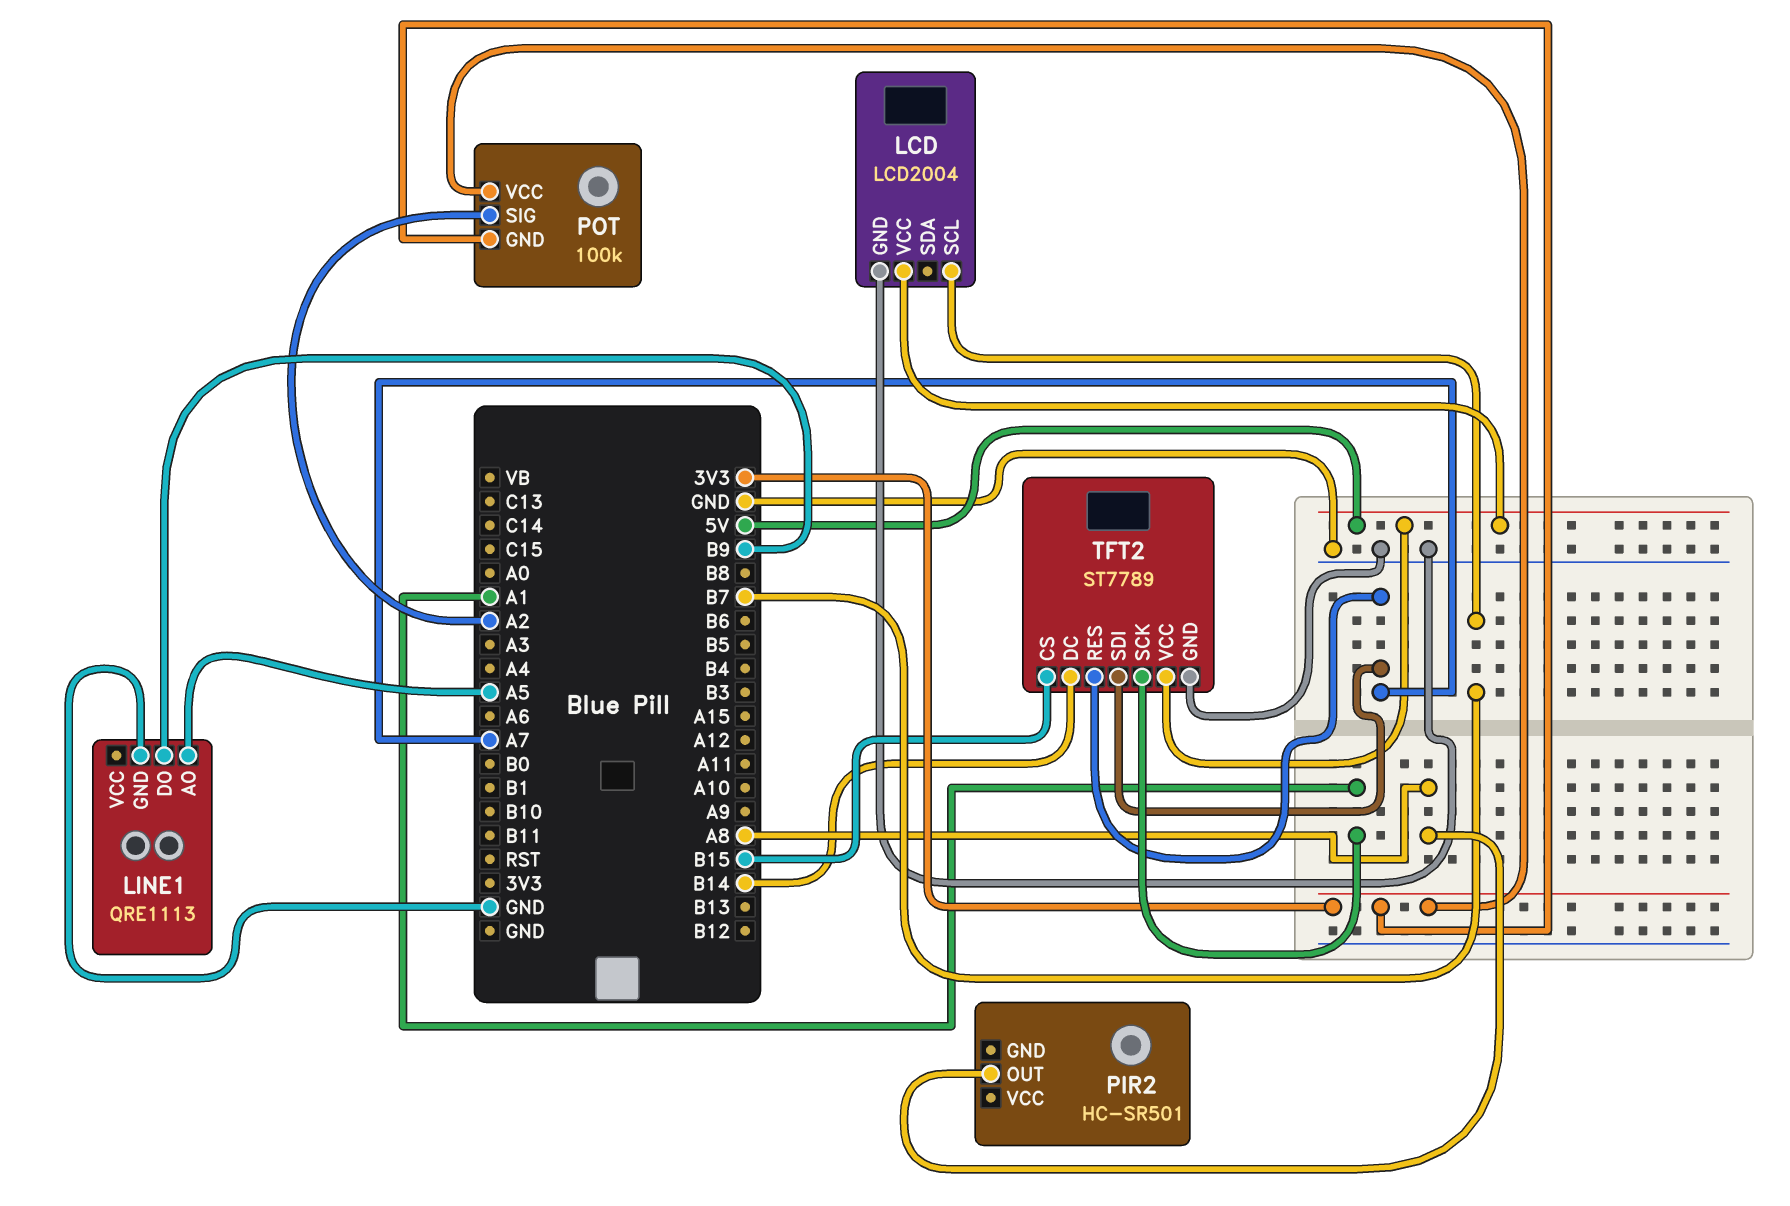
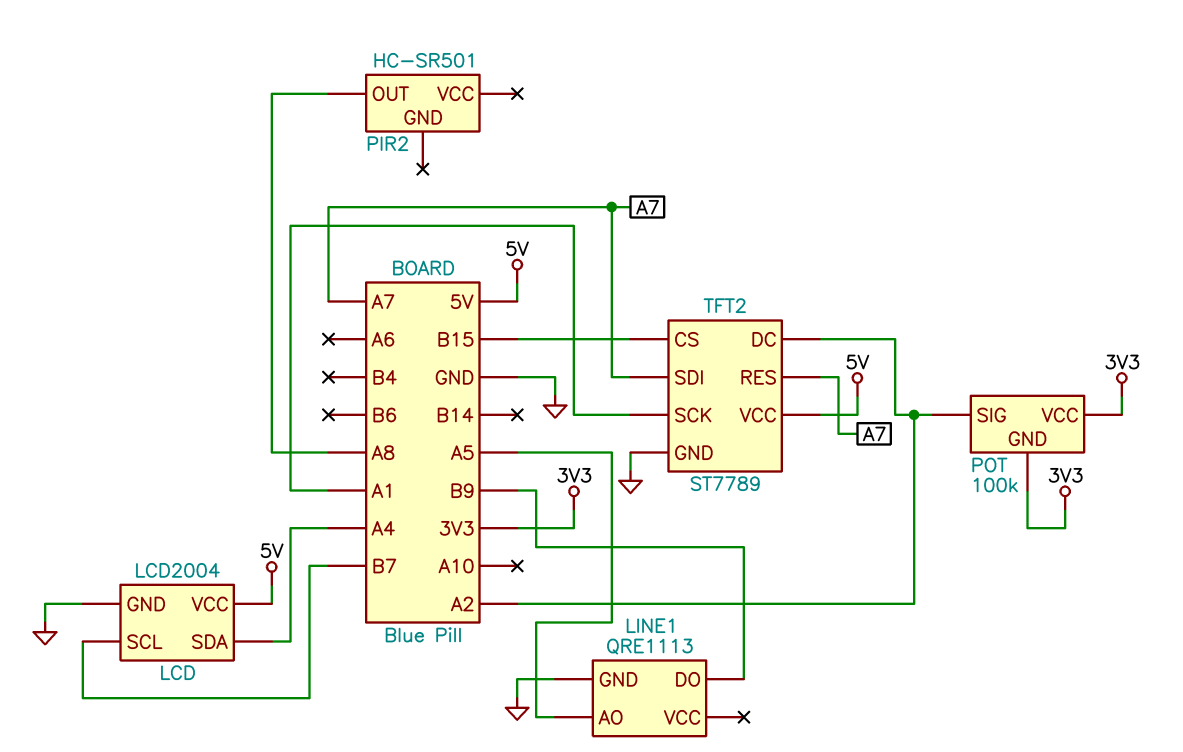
LCD pin SDA: none -> A4
TFT2 pin DC: B14 -> A2

